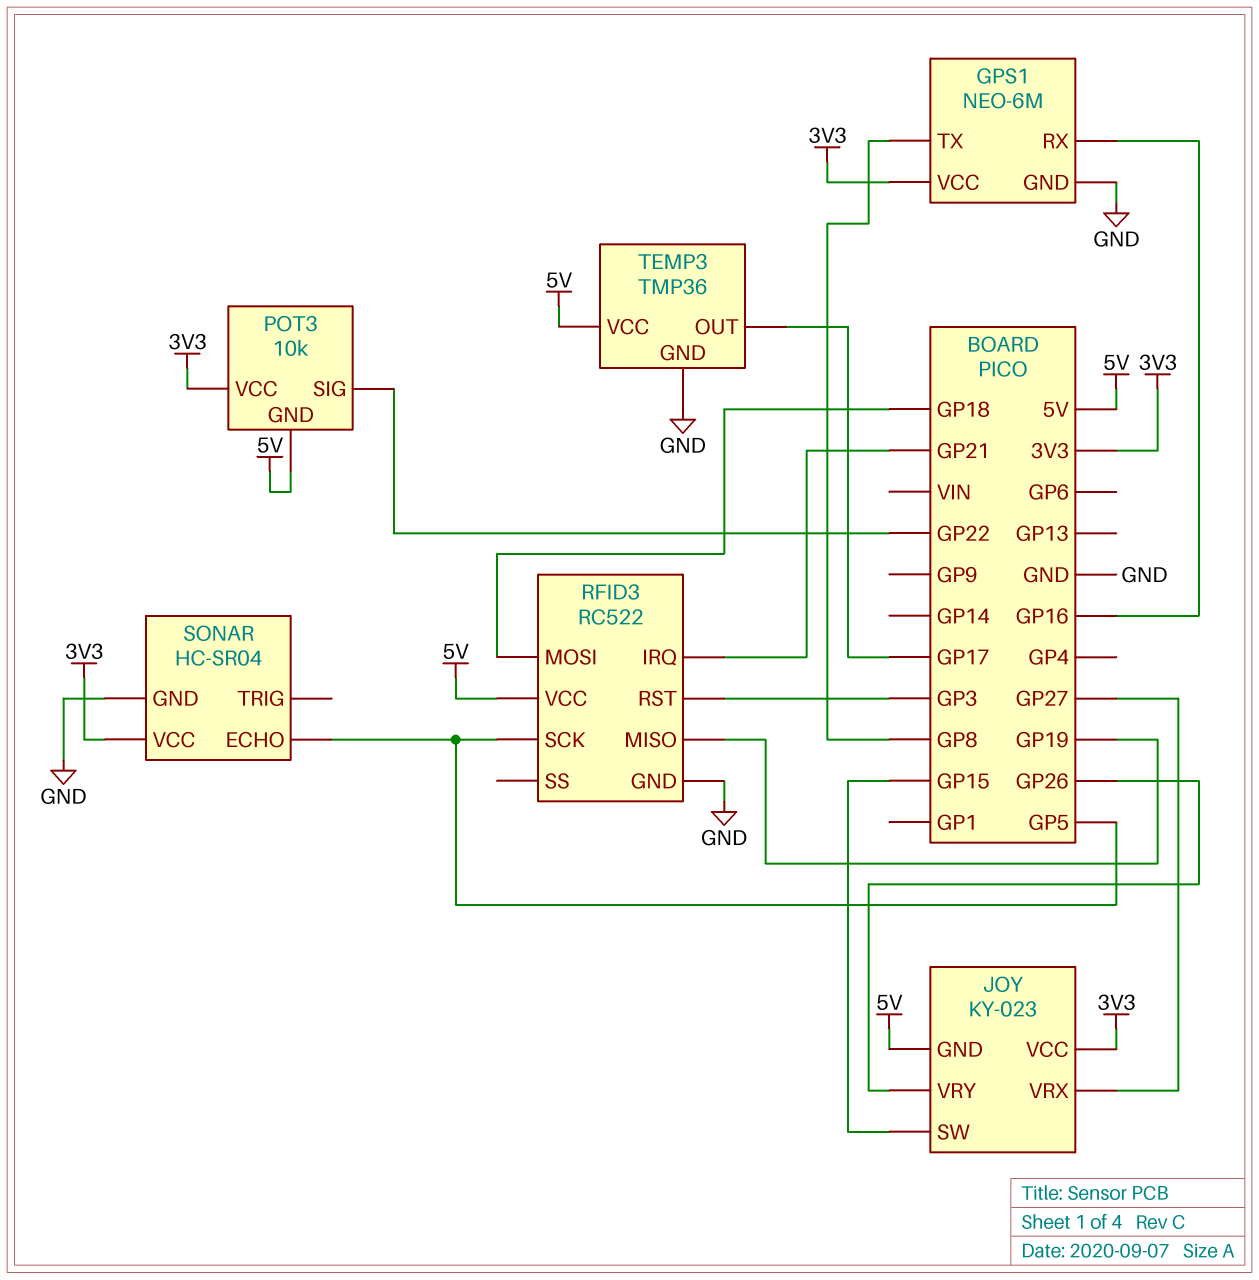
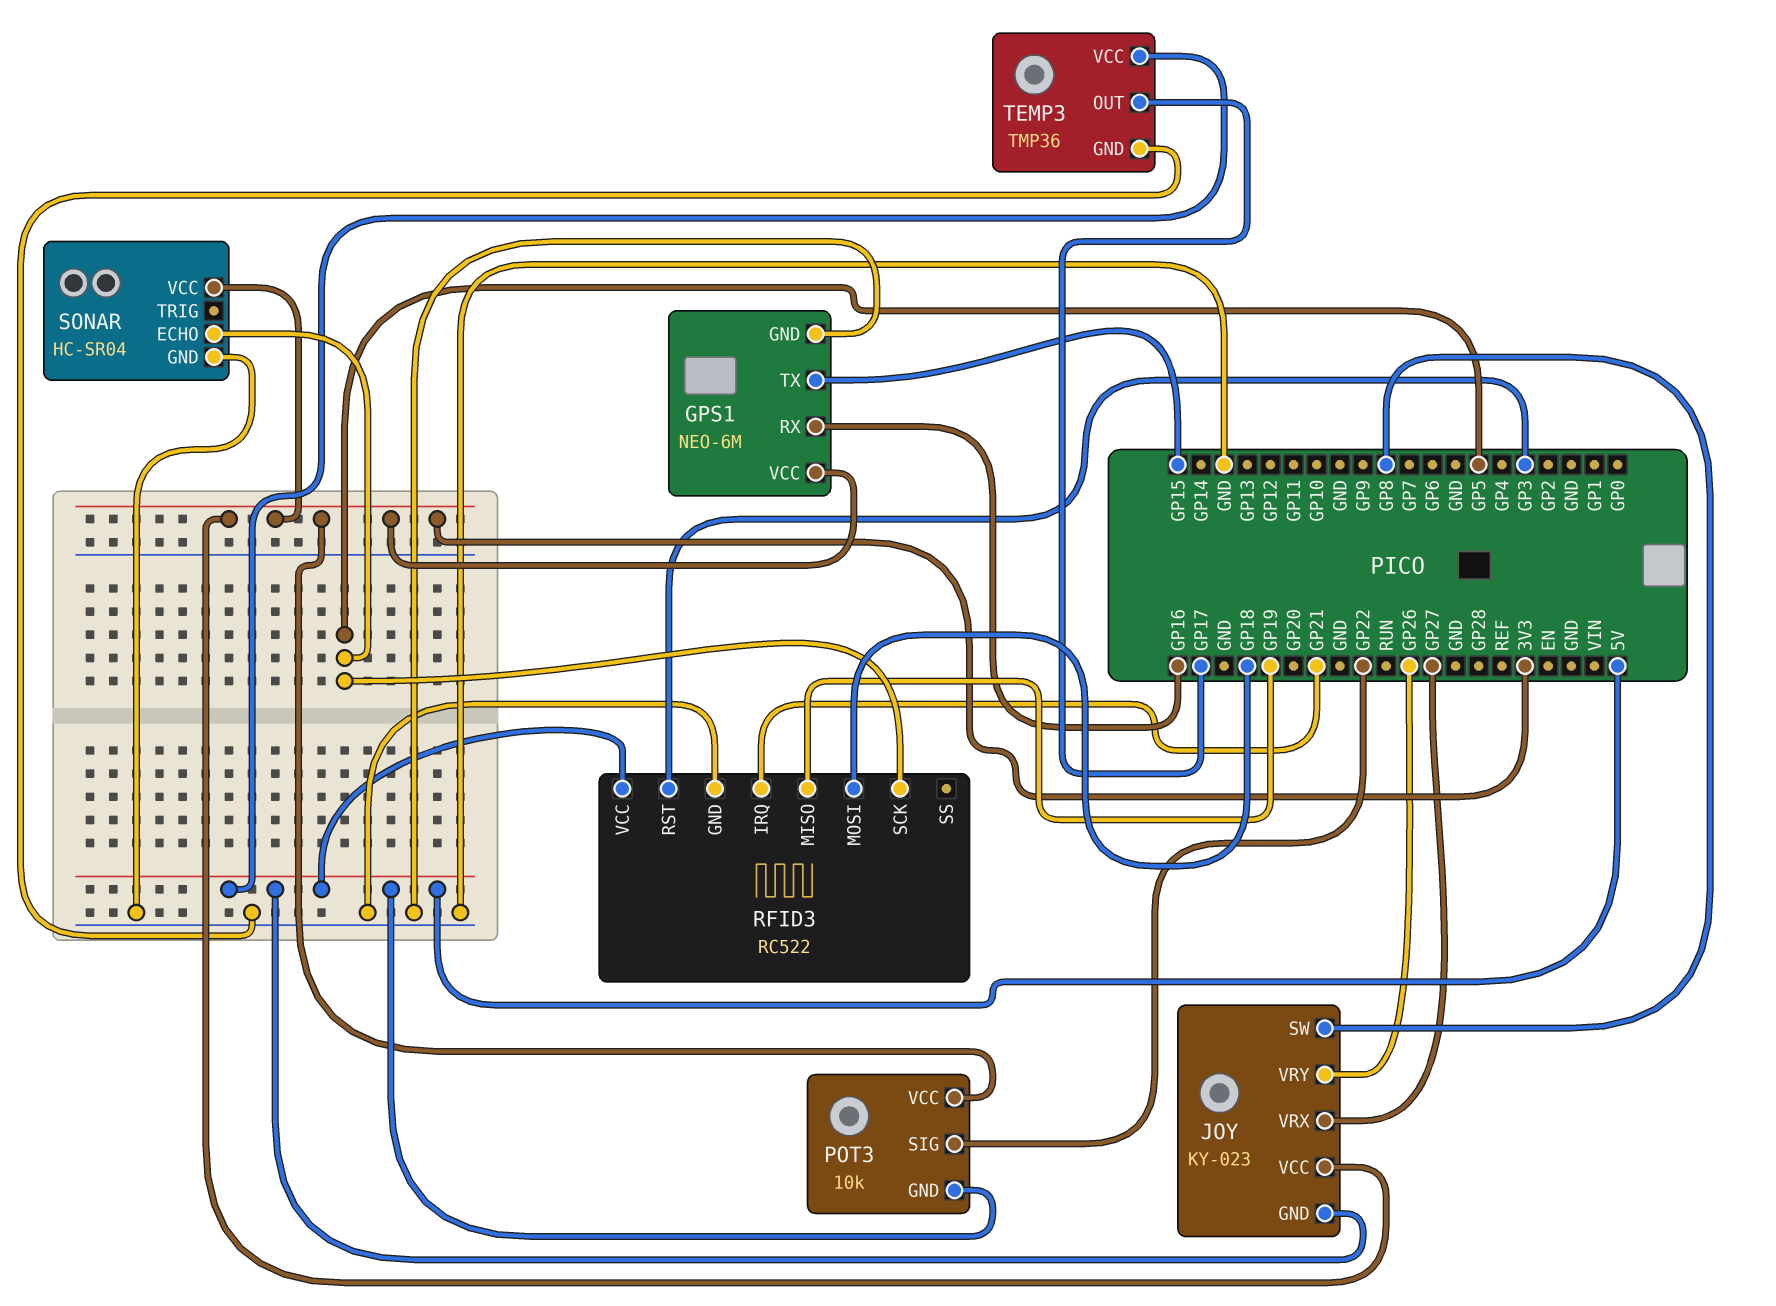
GPS1 pin TX: GP8 -> GP15
JOY pin SW: GP15 -> GP8

